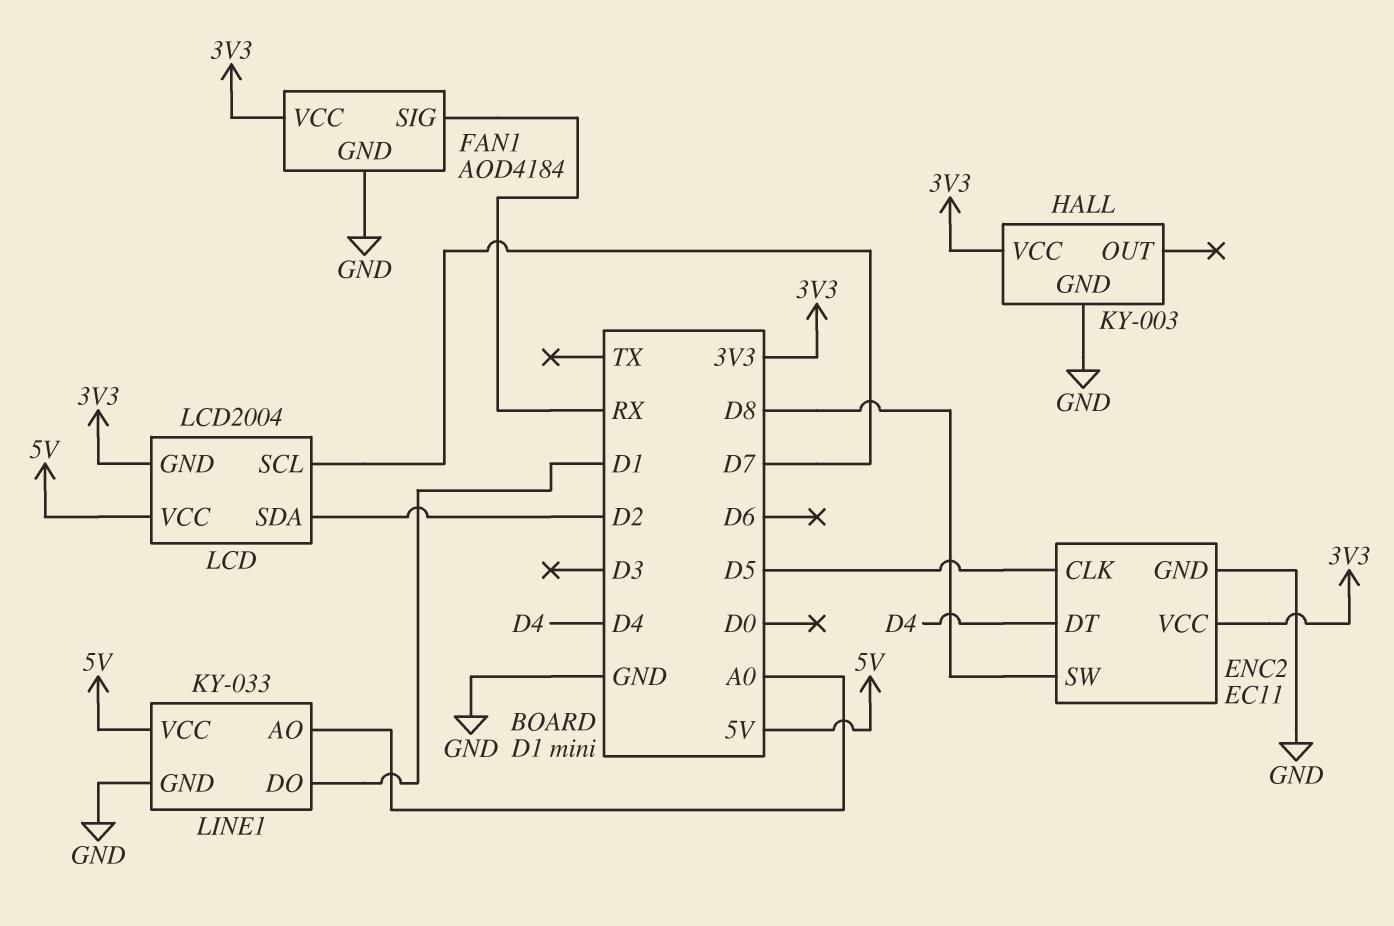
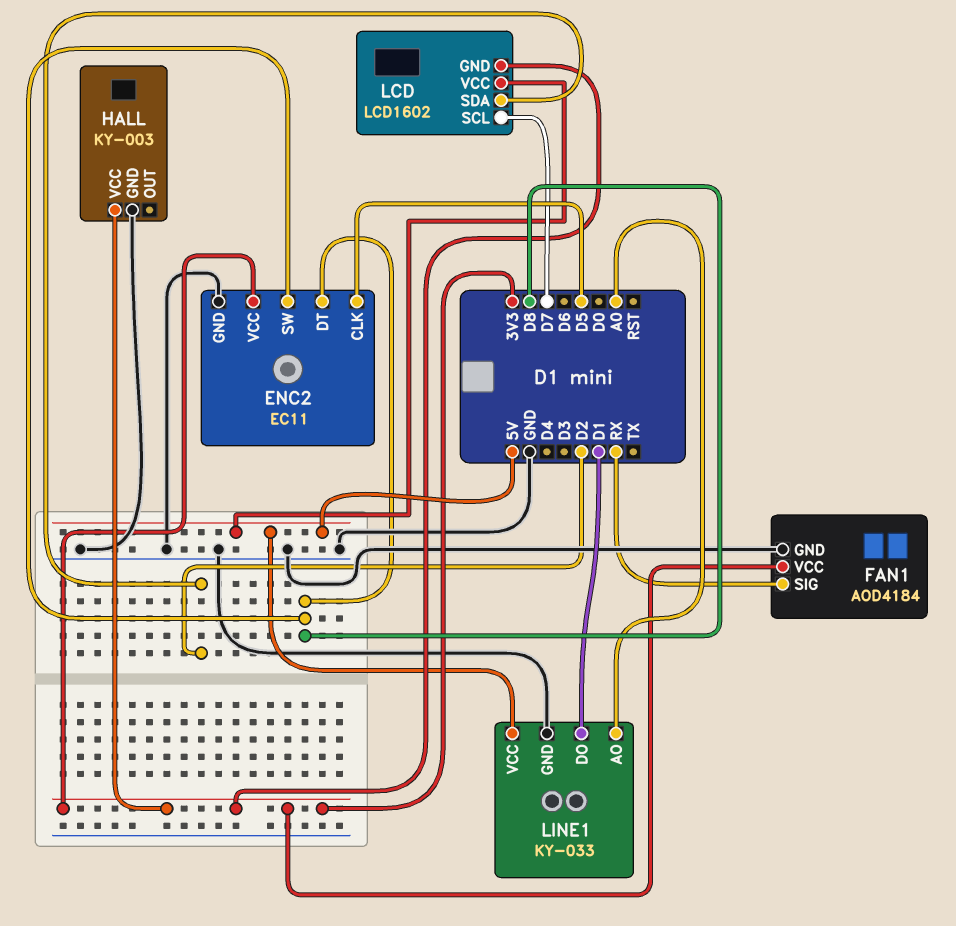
ENC2 pin DT: D4 -> D8
LCD: LCD2004 -> LCD1602

